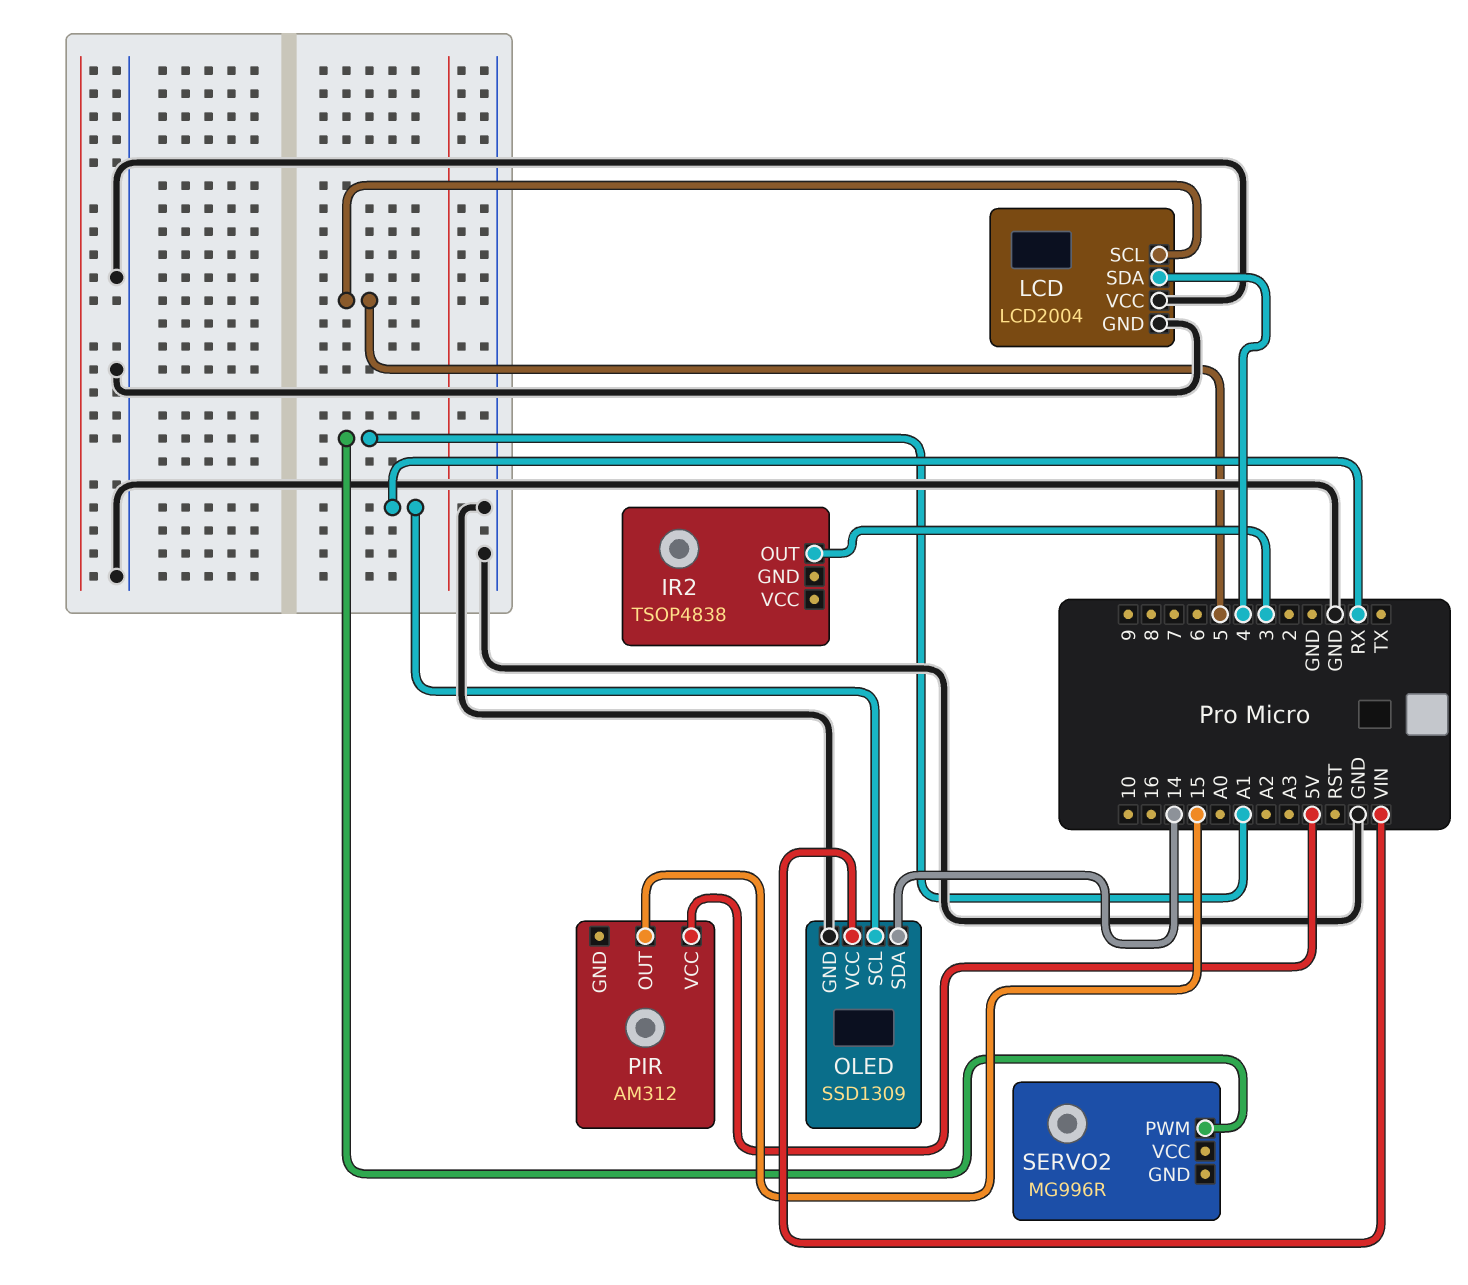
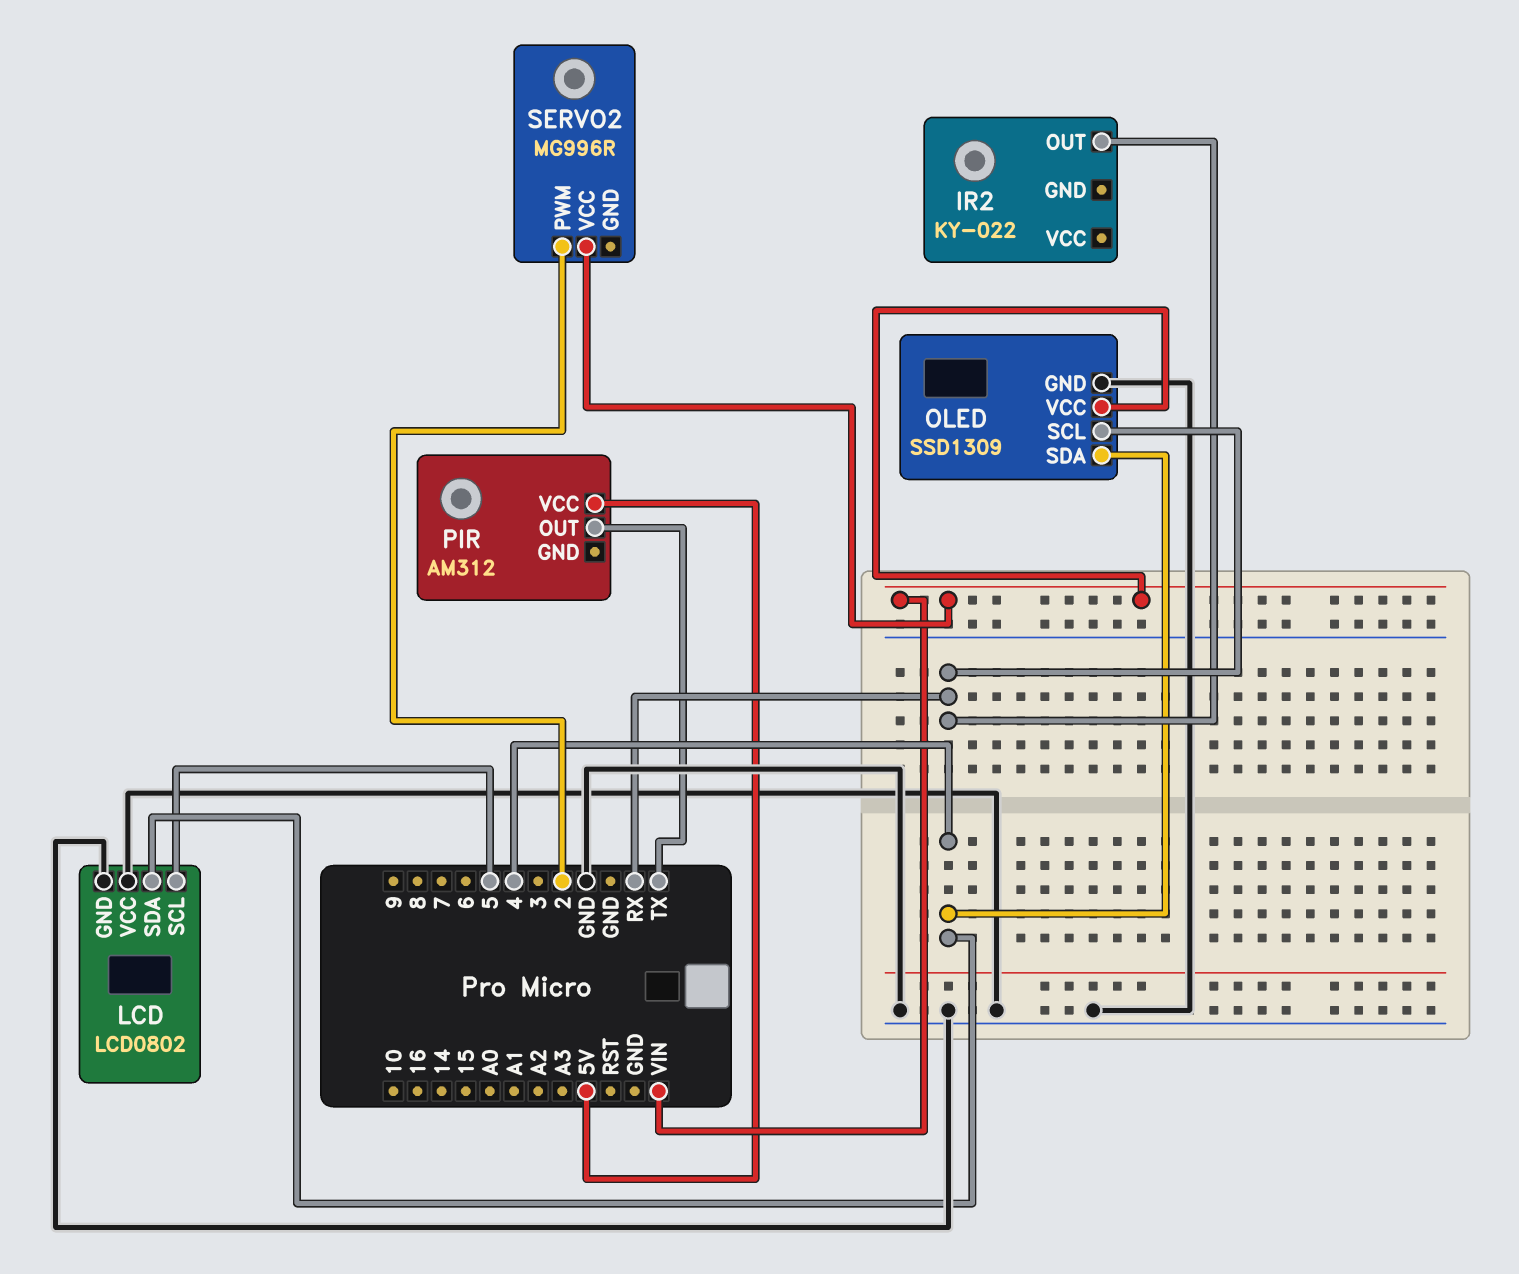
IR2: TSOP4838 -> KY-022
IR2 pin OUT: 3 -> RX
LCD: LCD2004 -> LCD0802
OLED pin SDA: 14 -> 4
PIR pin OUT: 15 -> TX
SERVO2 pin PWM: A1 -> 2
SERVO2 pin VCC: none -> VIN

